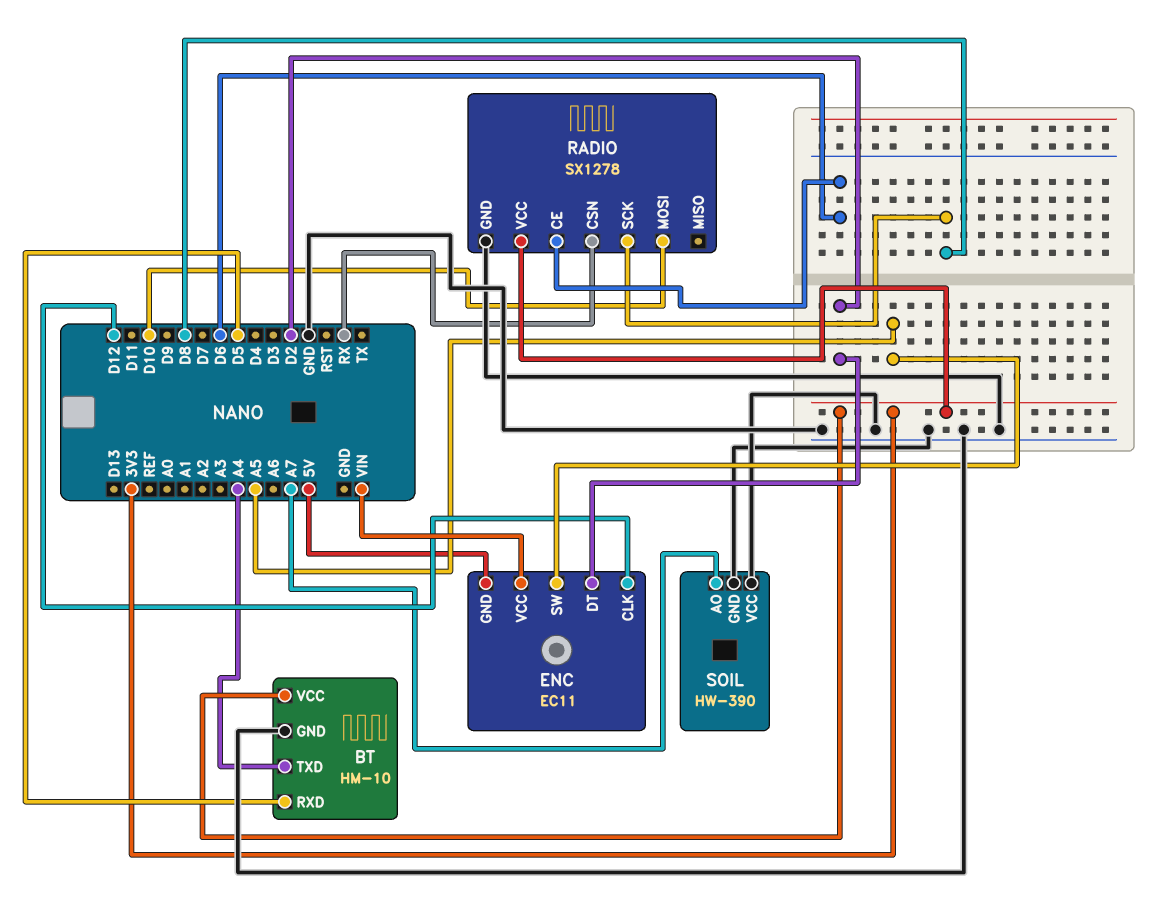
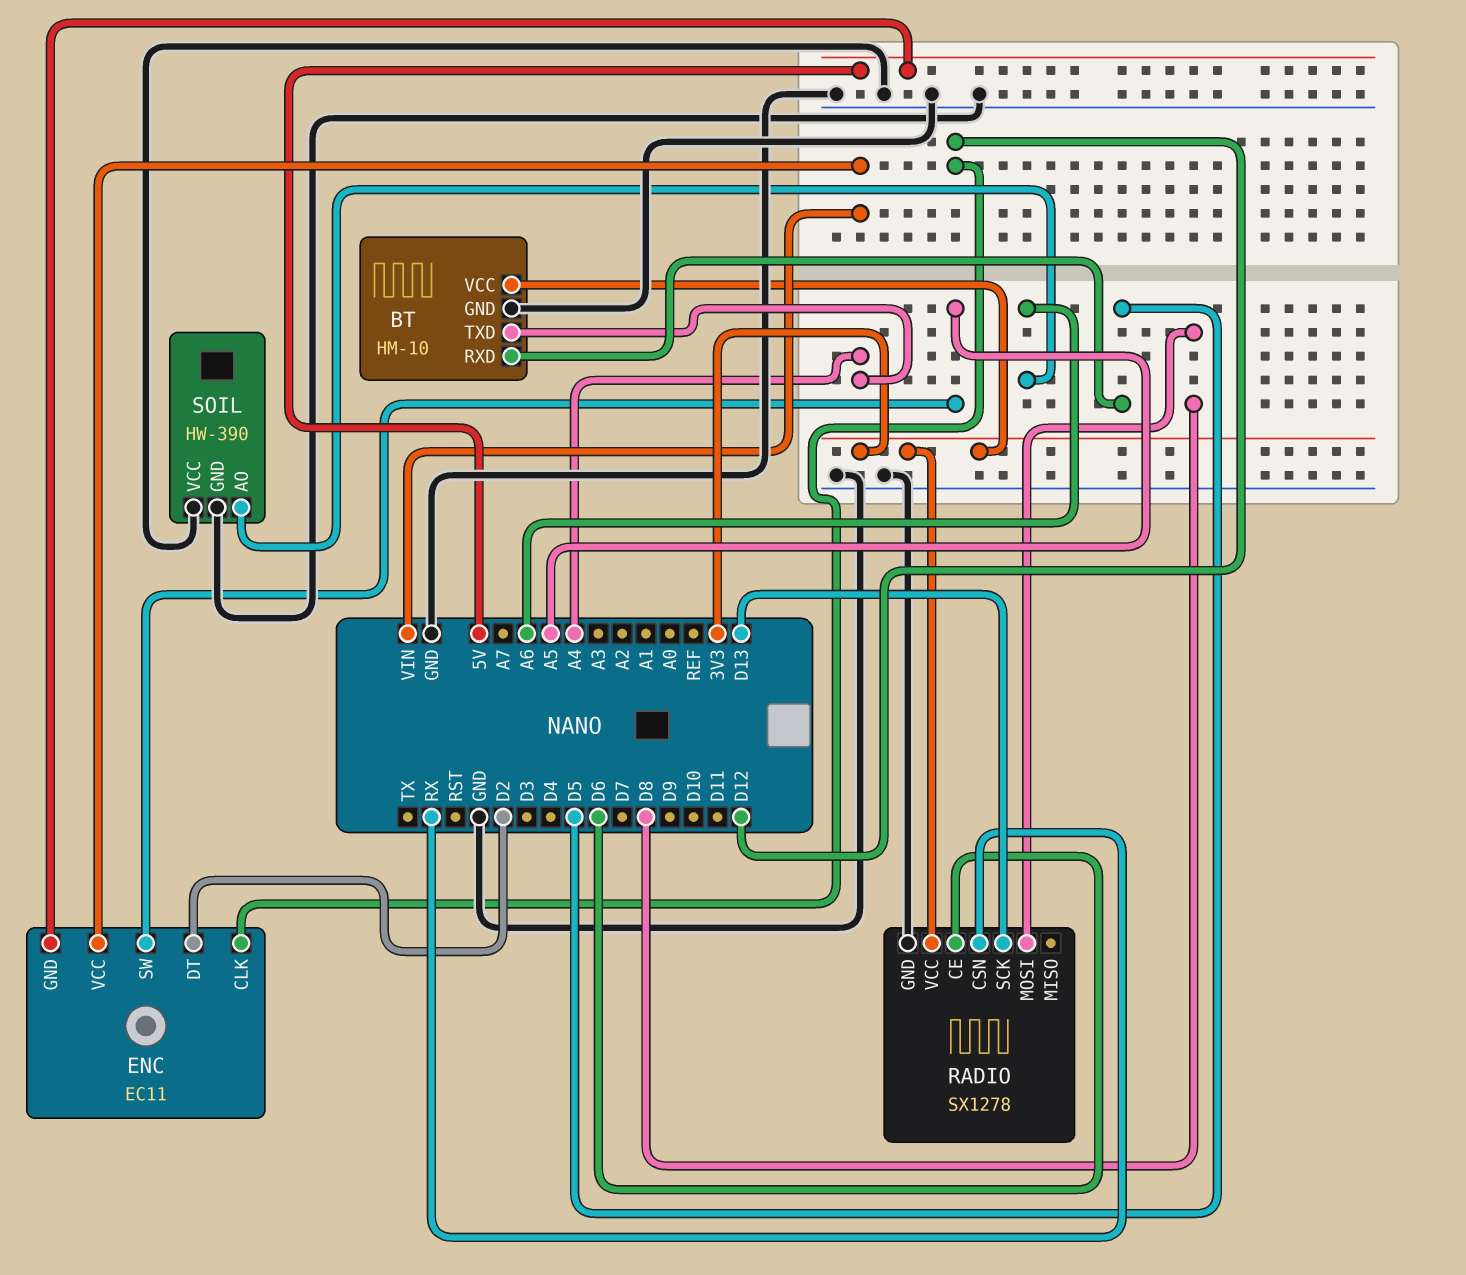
RADIO pin MOSI: D10 -> D8
RADIO pin SCK: D8 -> D13
SOIL pin AO: A7 -> A6

